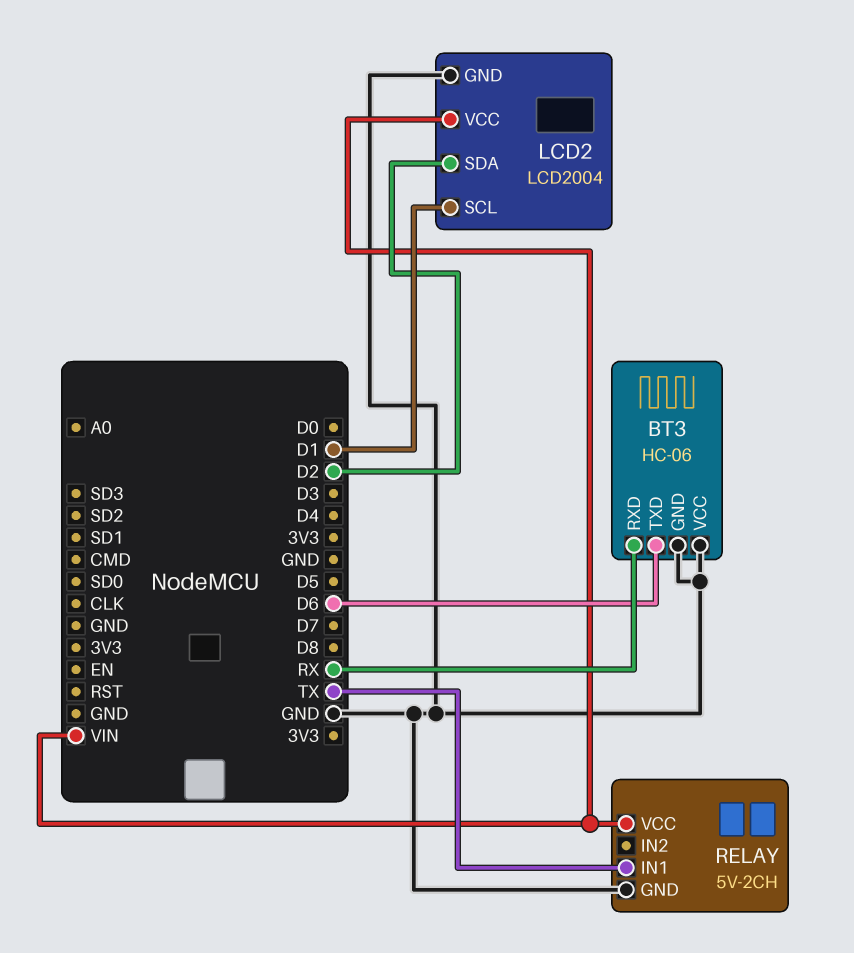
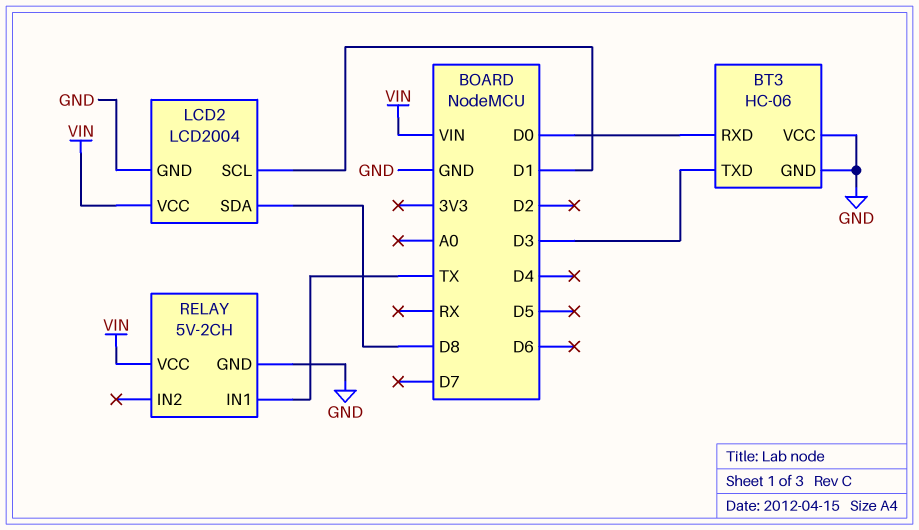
BT3 pin RXD: RX -> D0
BT3 pin TXD: D6 -> D3
LCD2 pin SDA: D2 -> D8

